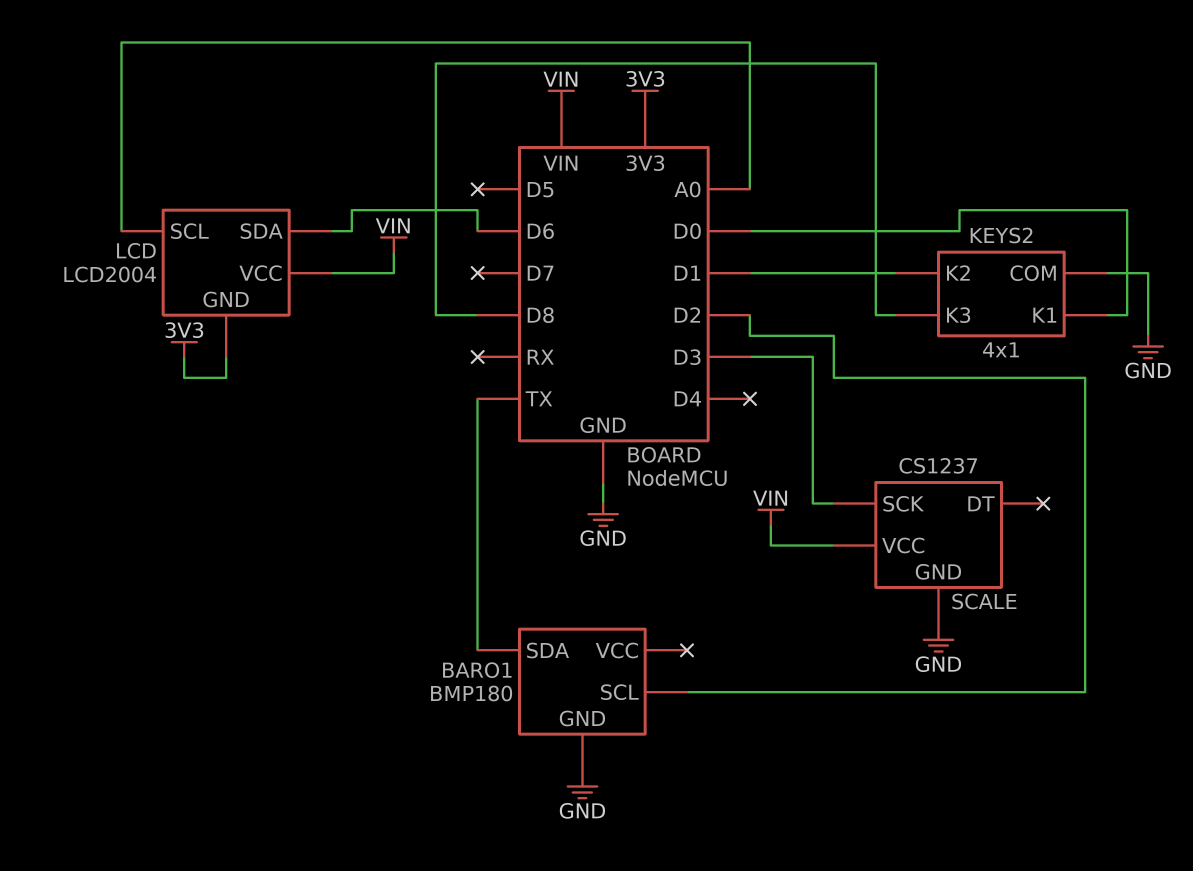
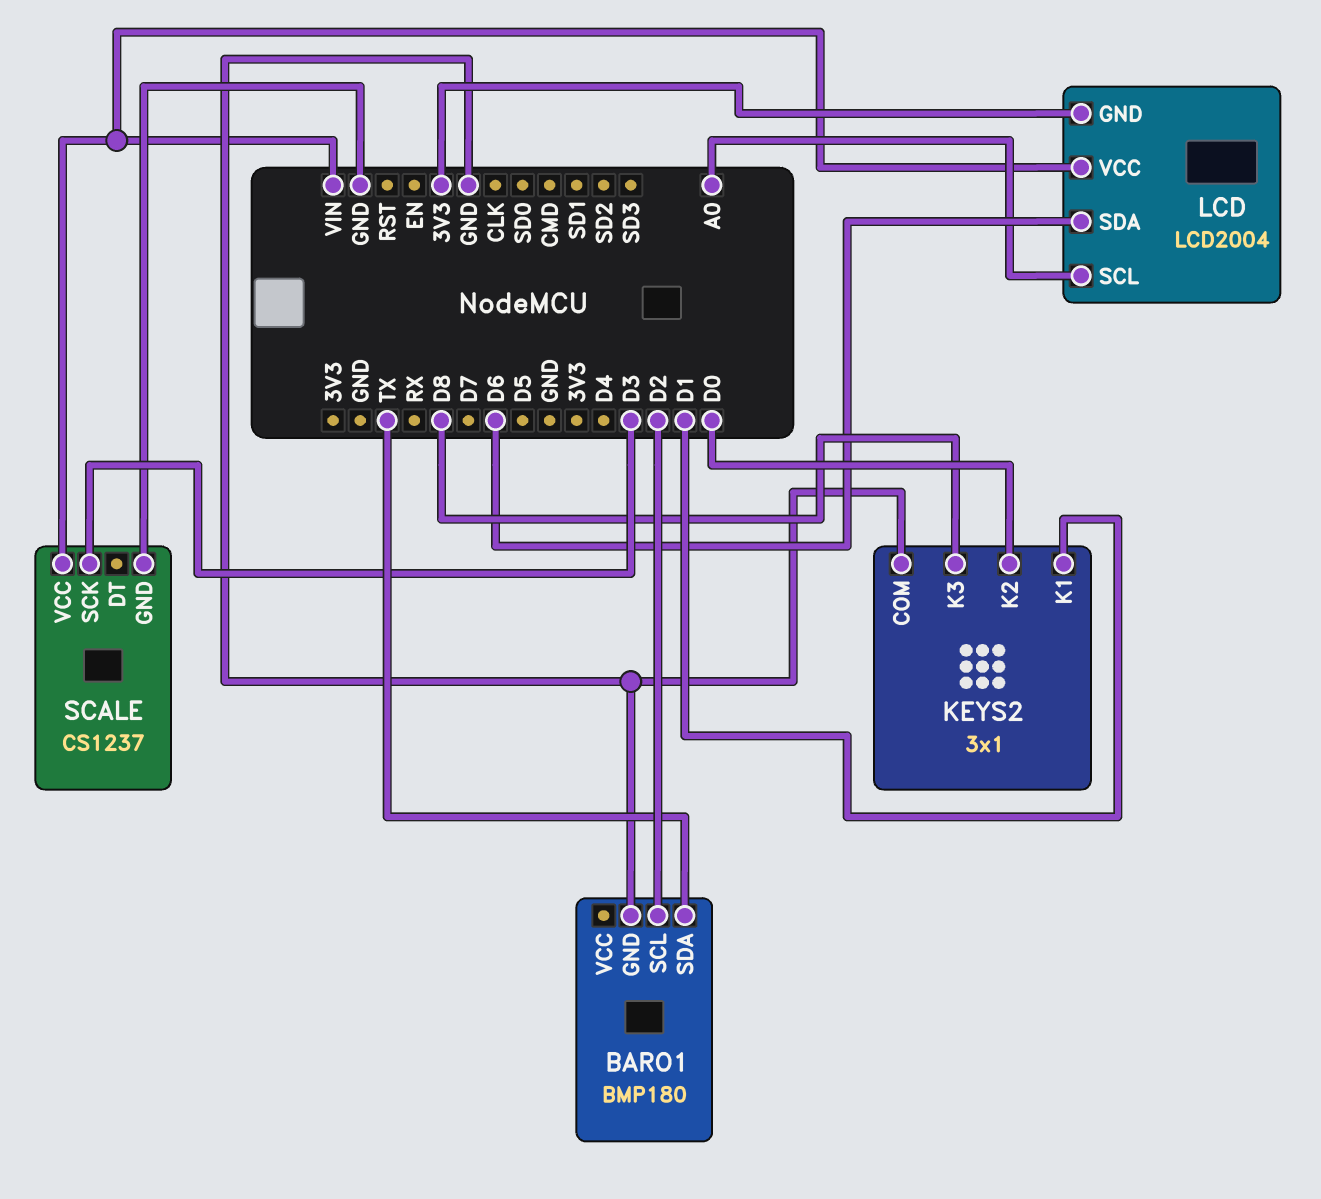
KEYS2: 4x1 -> 3x1
KEYS2 pin K1: D0 -> D1
KEYS2 pin K2: D1 -> D0

